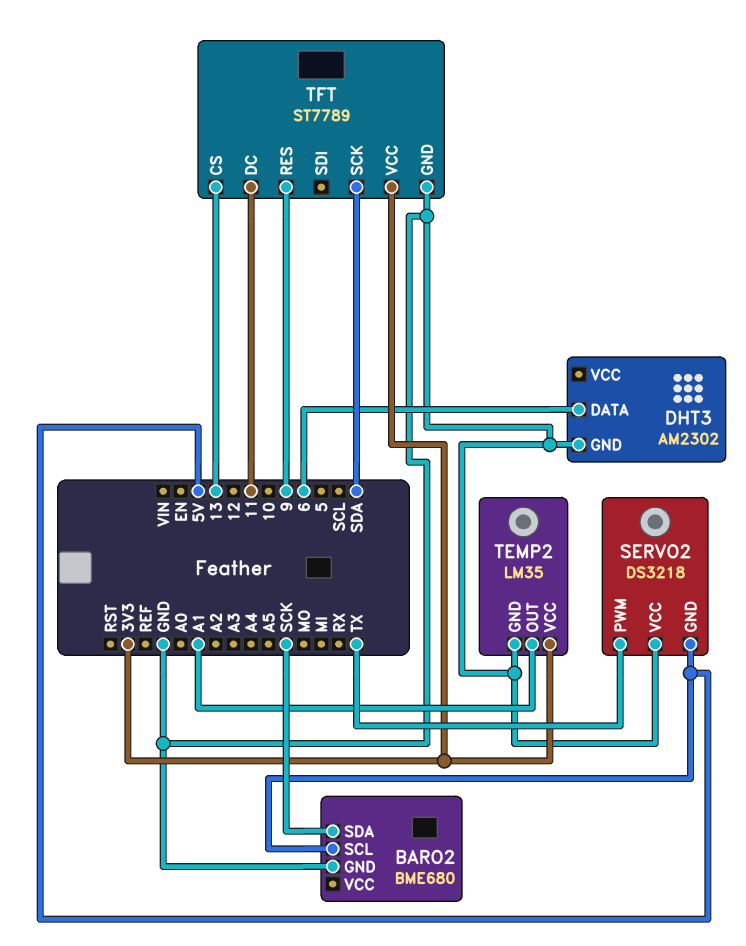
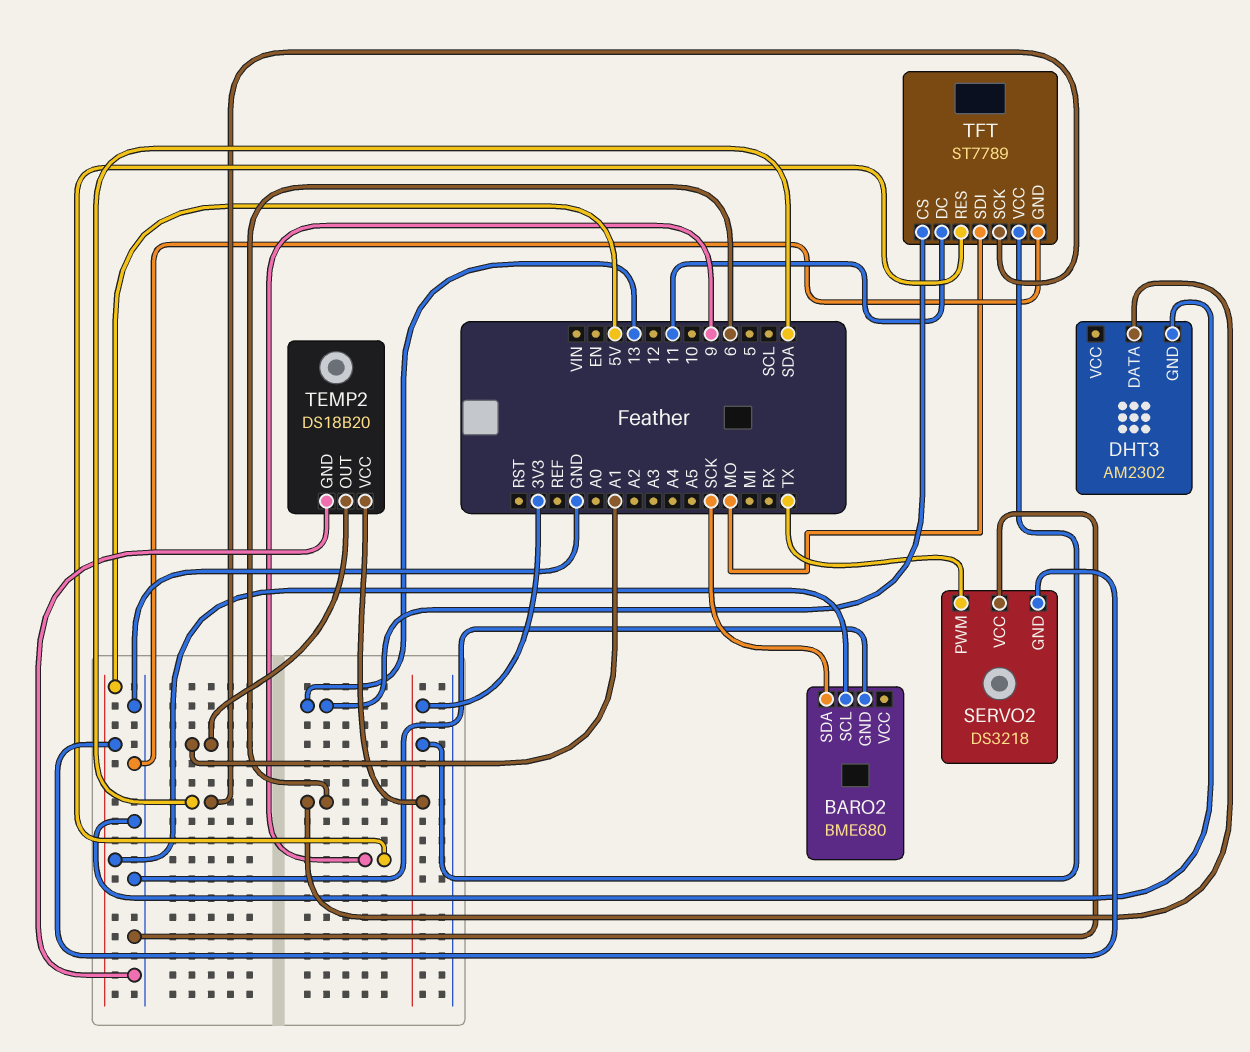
TEMP2: LM35 -> DS18B20
TFT pin SDI: none -> MO

